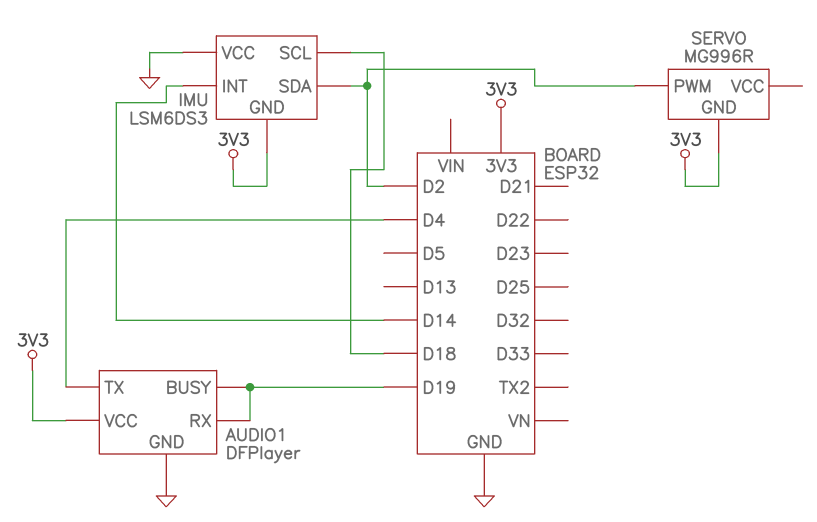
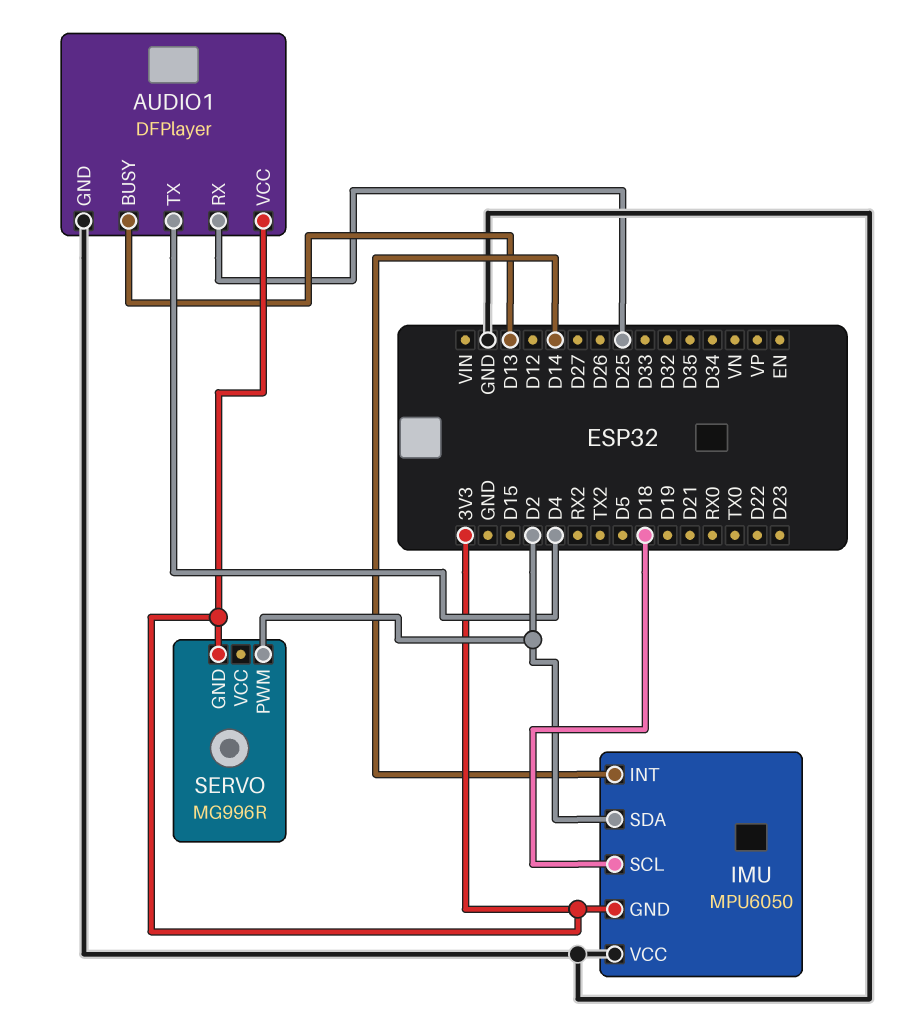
AUDIO1 pin BUSY: D19 -> D13
AUDIO1 pin RX: D19 -> D25
IMU: LSM6DS3 -> MPU6050

